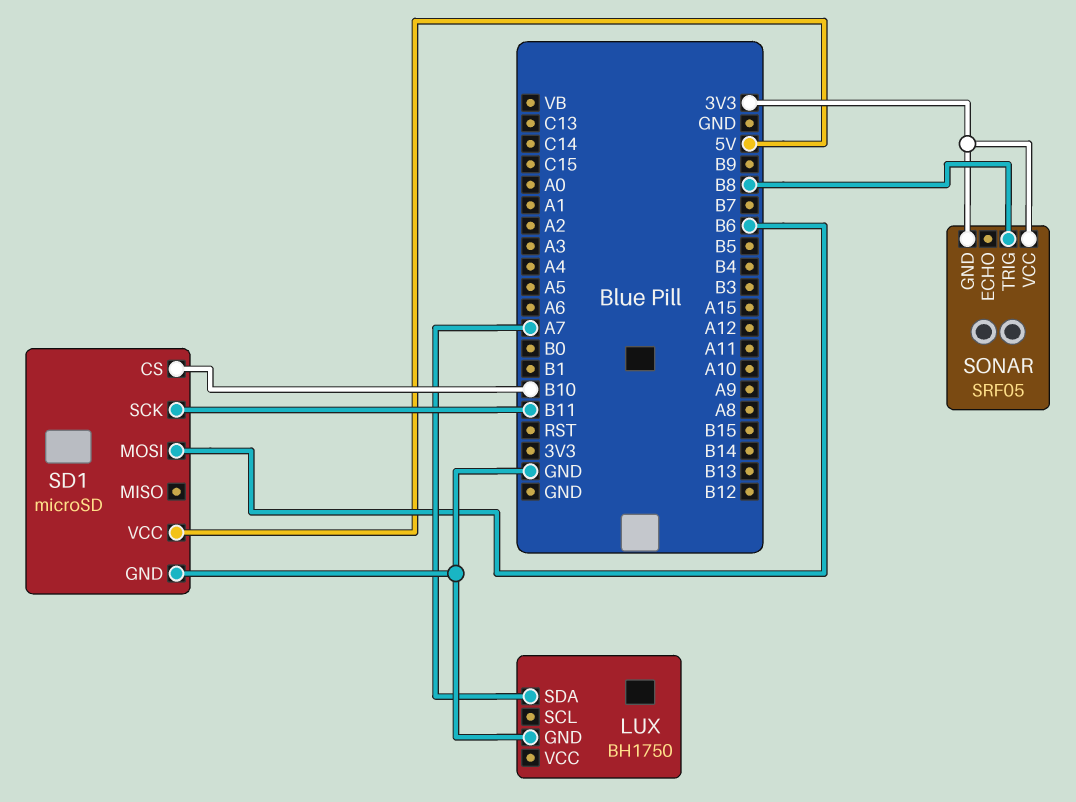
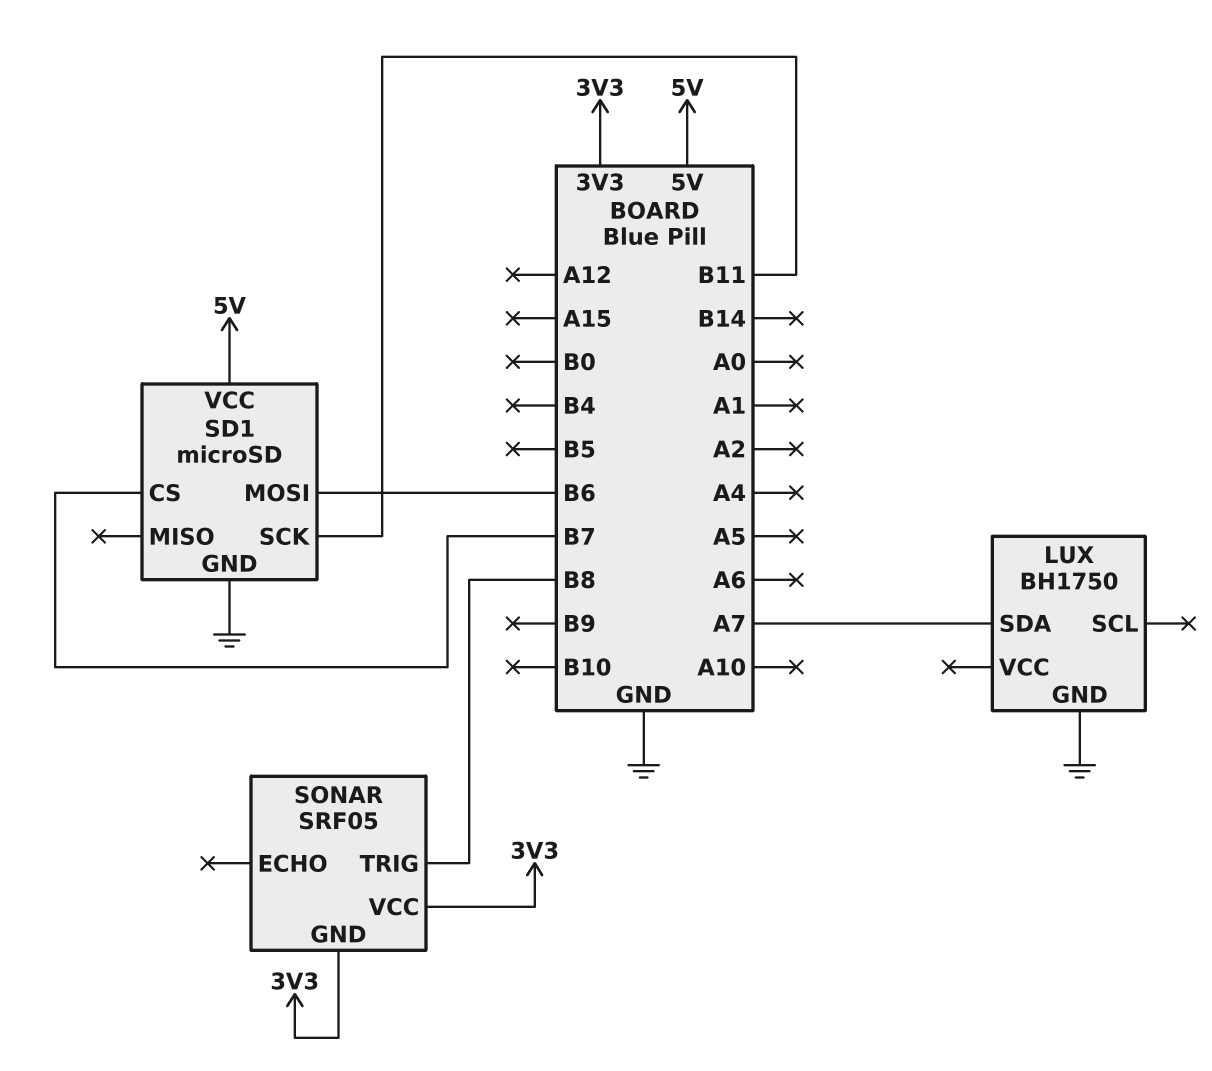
SD1 pin CS: B10 -> B7

